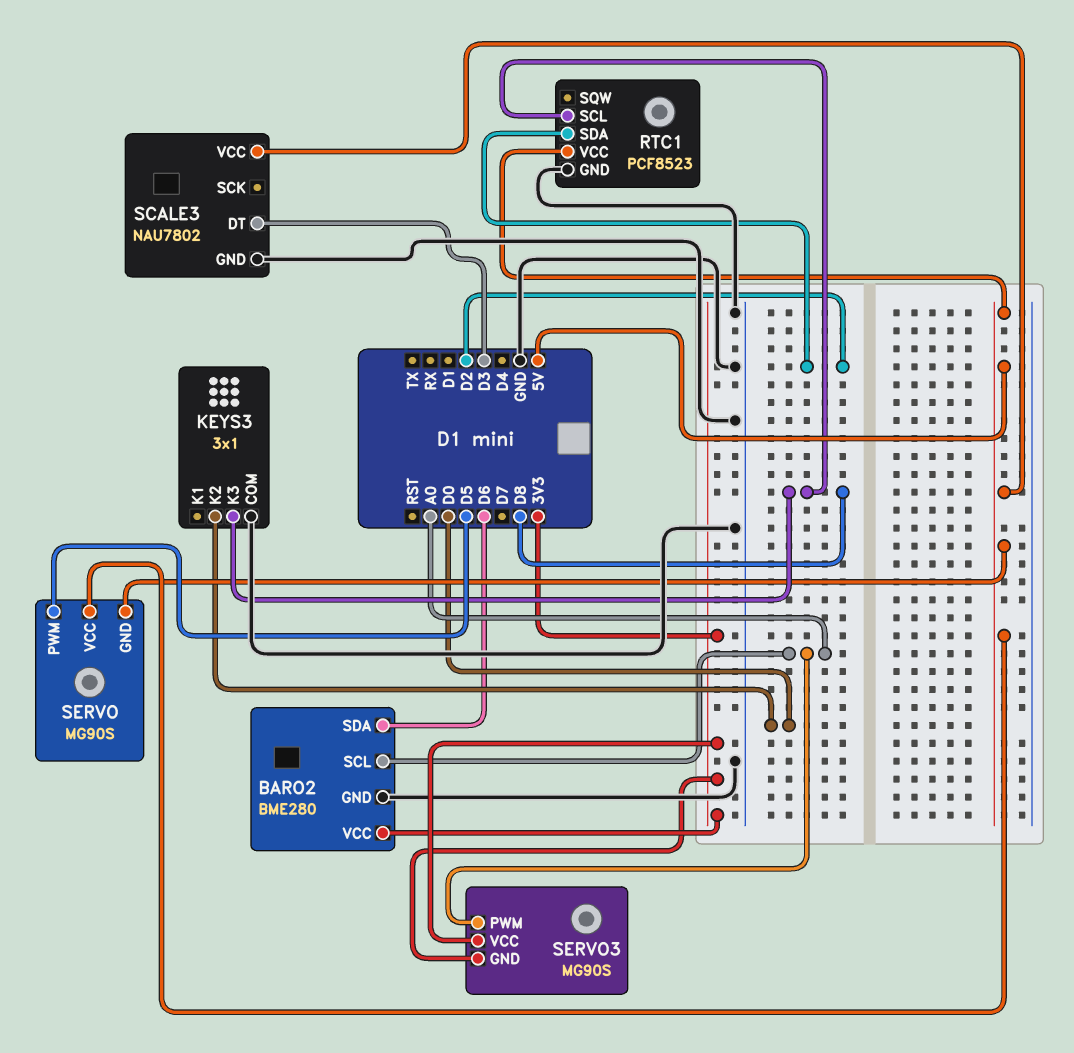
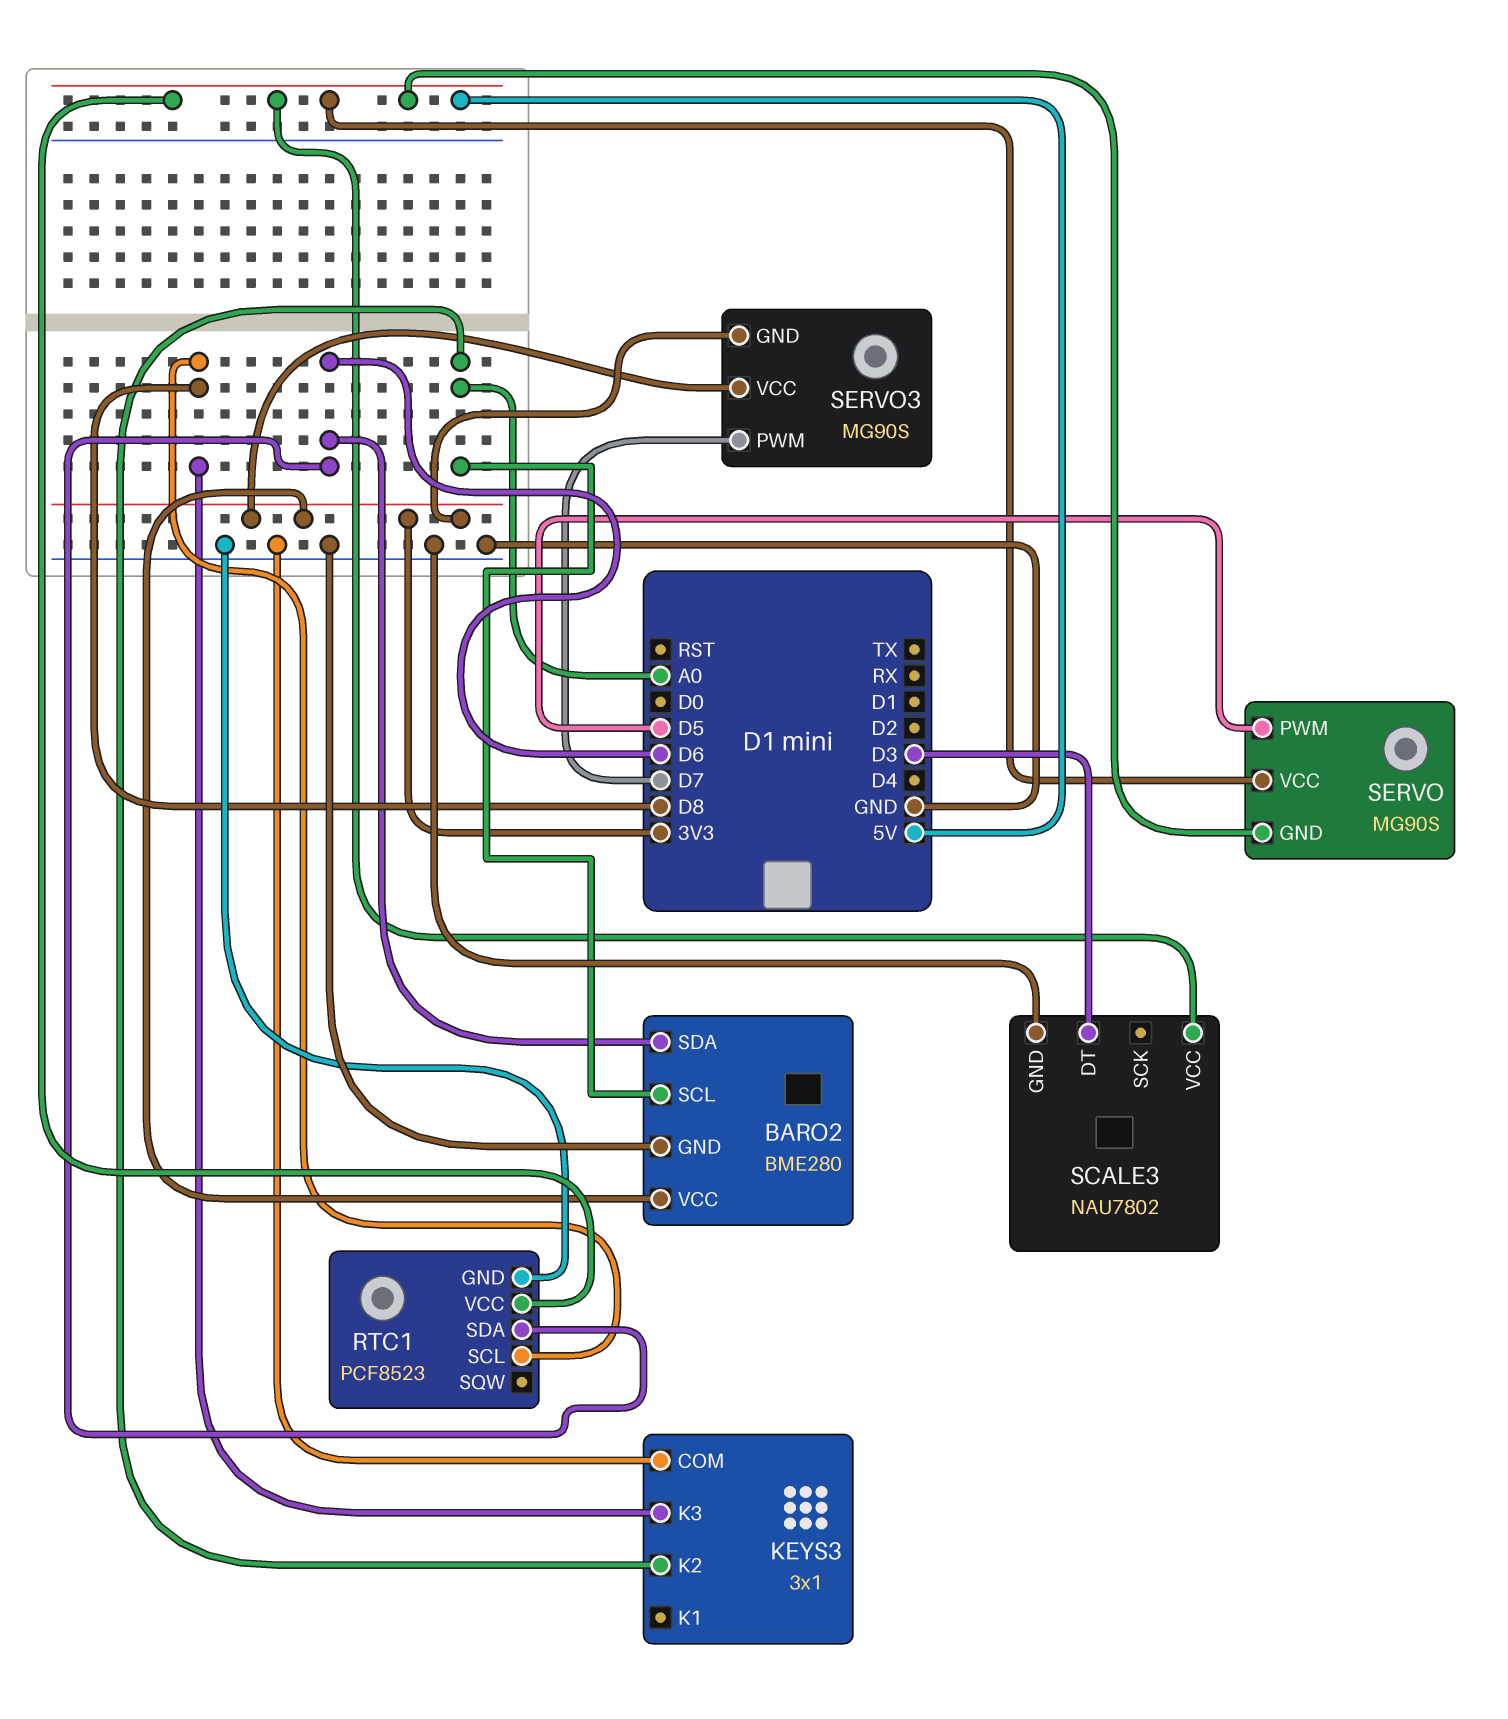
KEYS3 pin K2: D0 -> A0
RTC1 pin SDA: D2 -> D6
SERVO3 pin PWM: A0 -> D7

